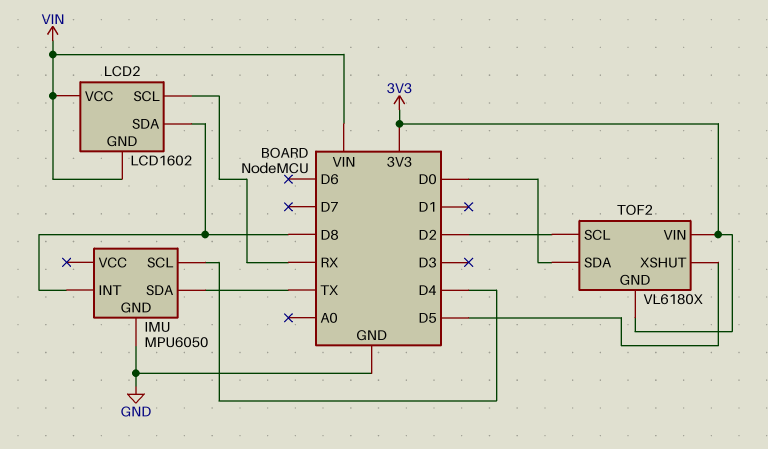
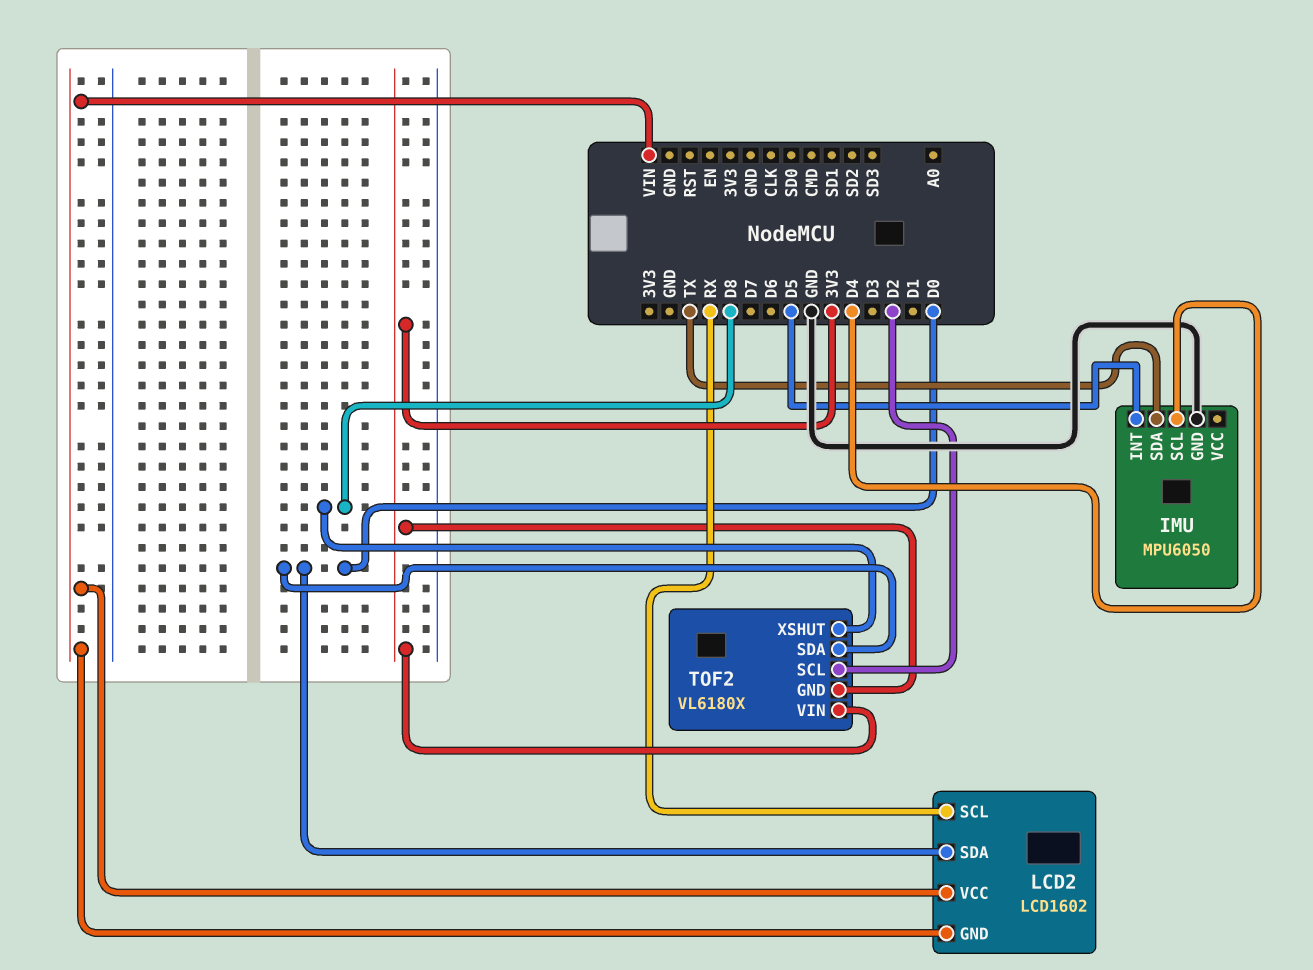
IMU pin INT: D8 -> D5
LCD2 pin SDA: D8 -> D0
TOF2 pin XSHUT: D5 -> D8

